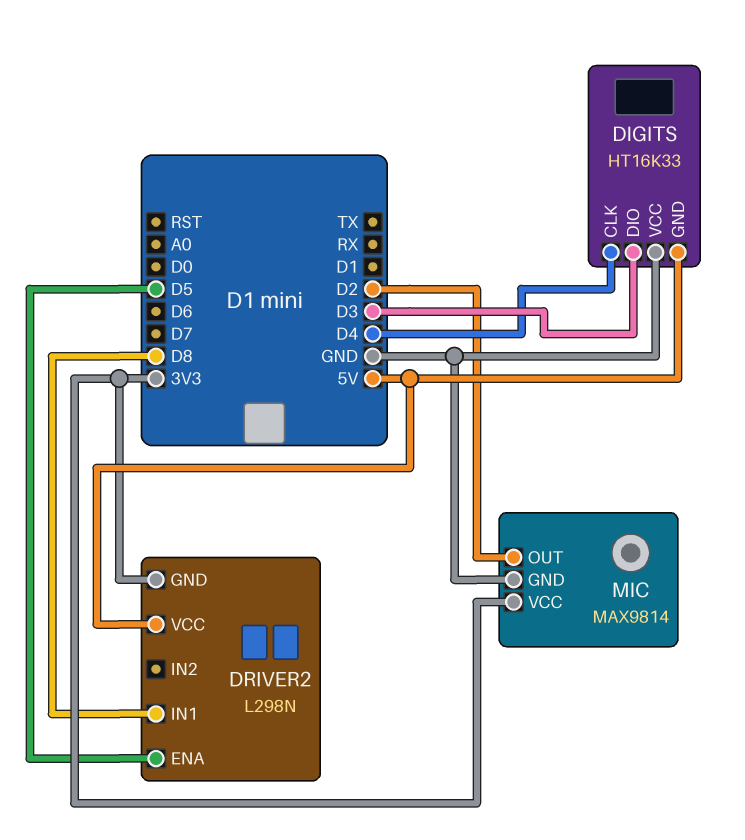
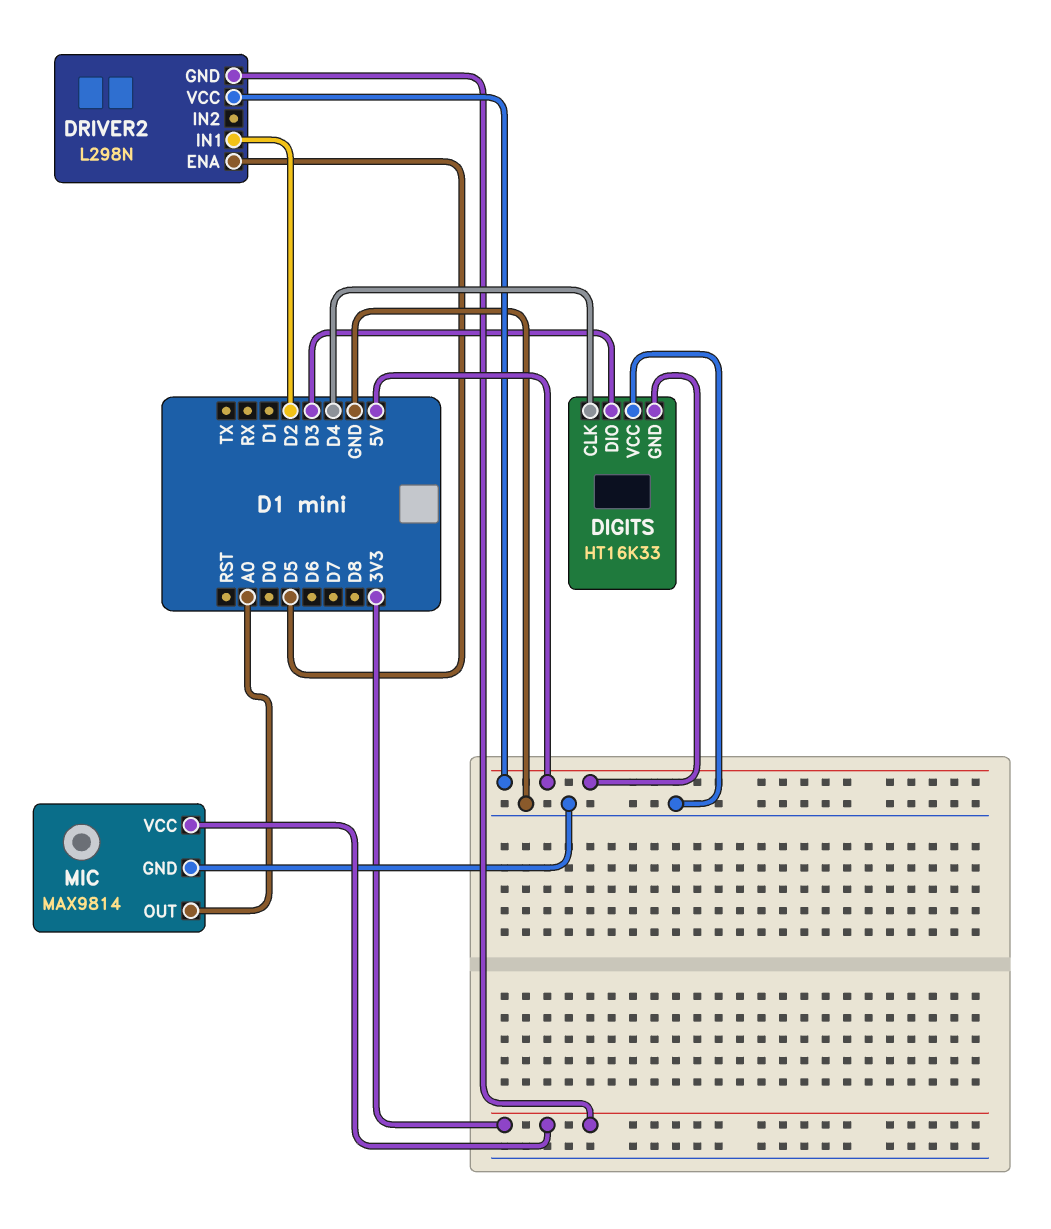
DRIVER2 pin IN1: D8 -> D2
MIC pin OUT: D2 -> A0

